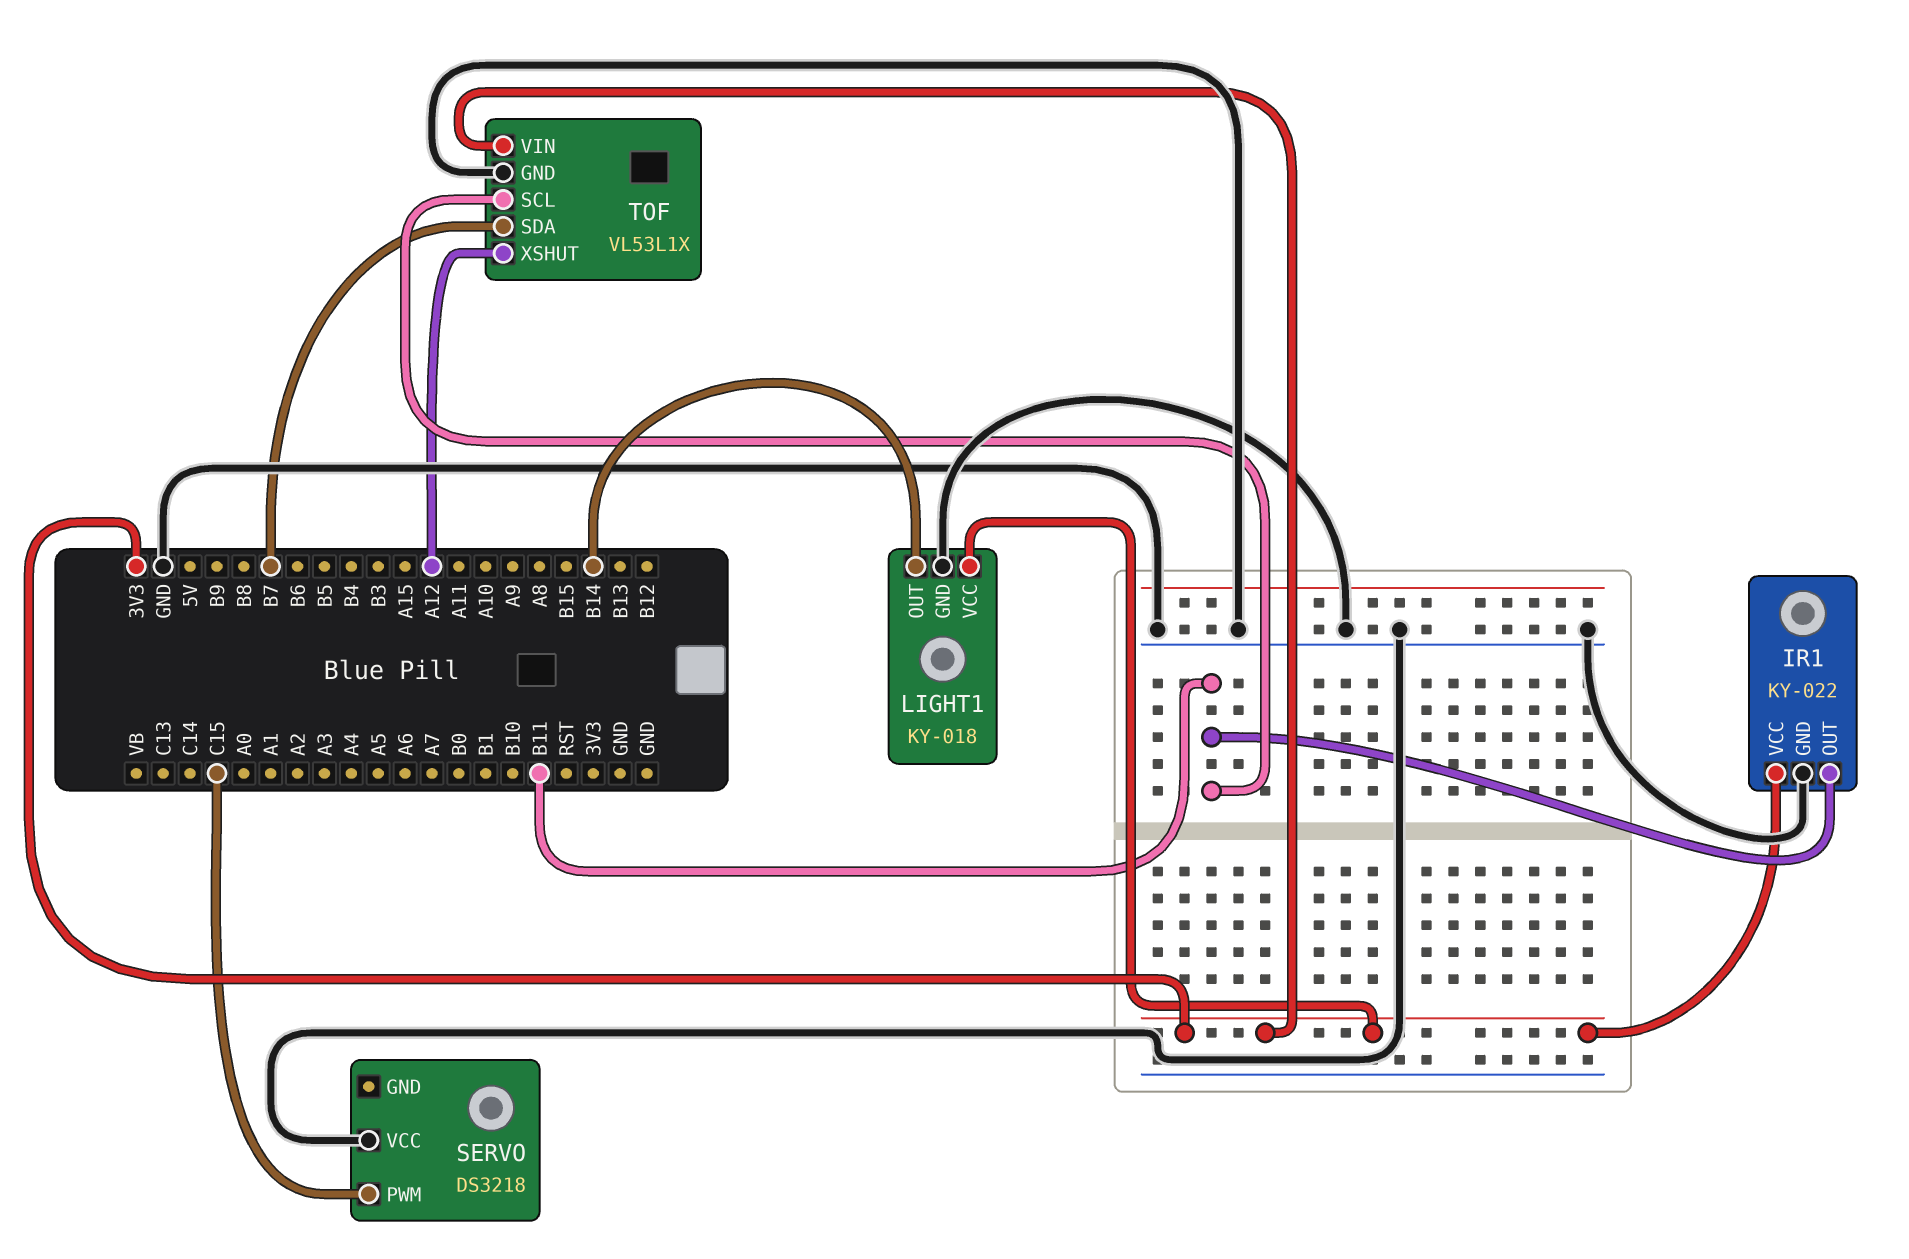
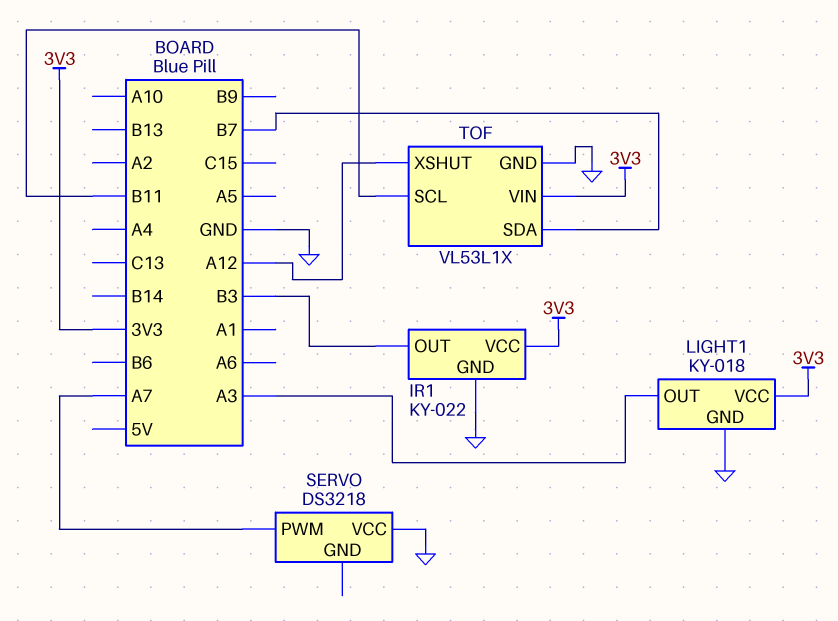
IR1 pin OUT: B11 -> B3
LIGHT1 pin OUT: B14 -> A3
SERVO pin PWM: C15 -> A7

